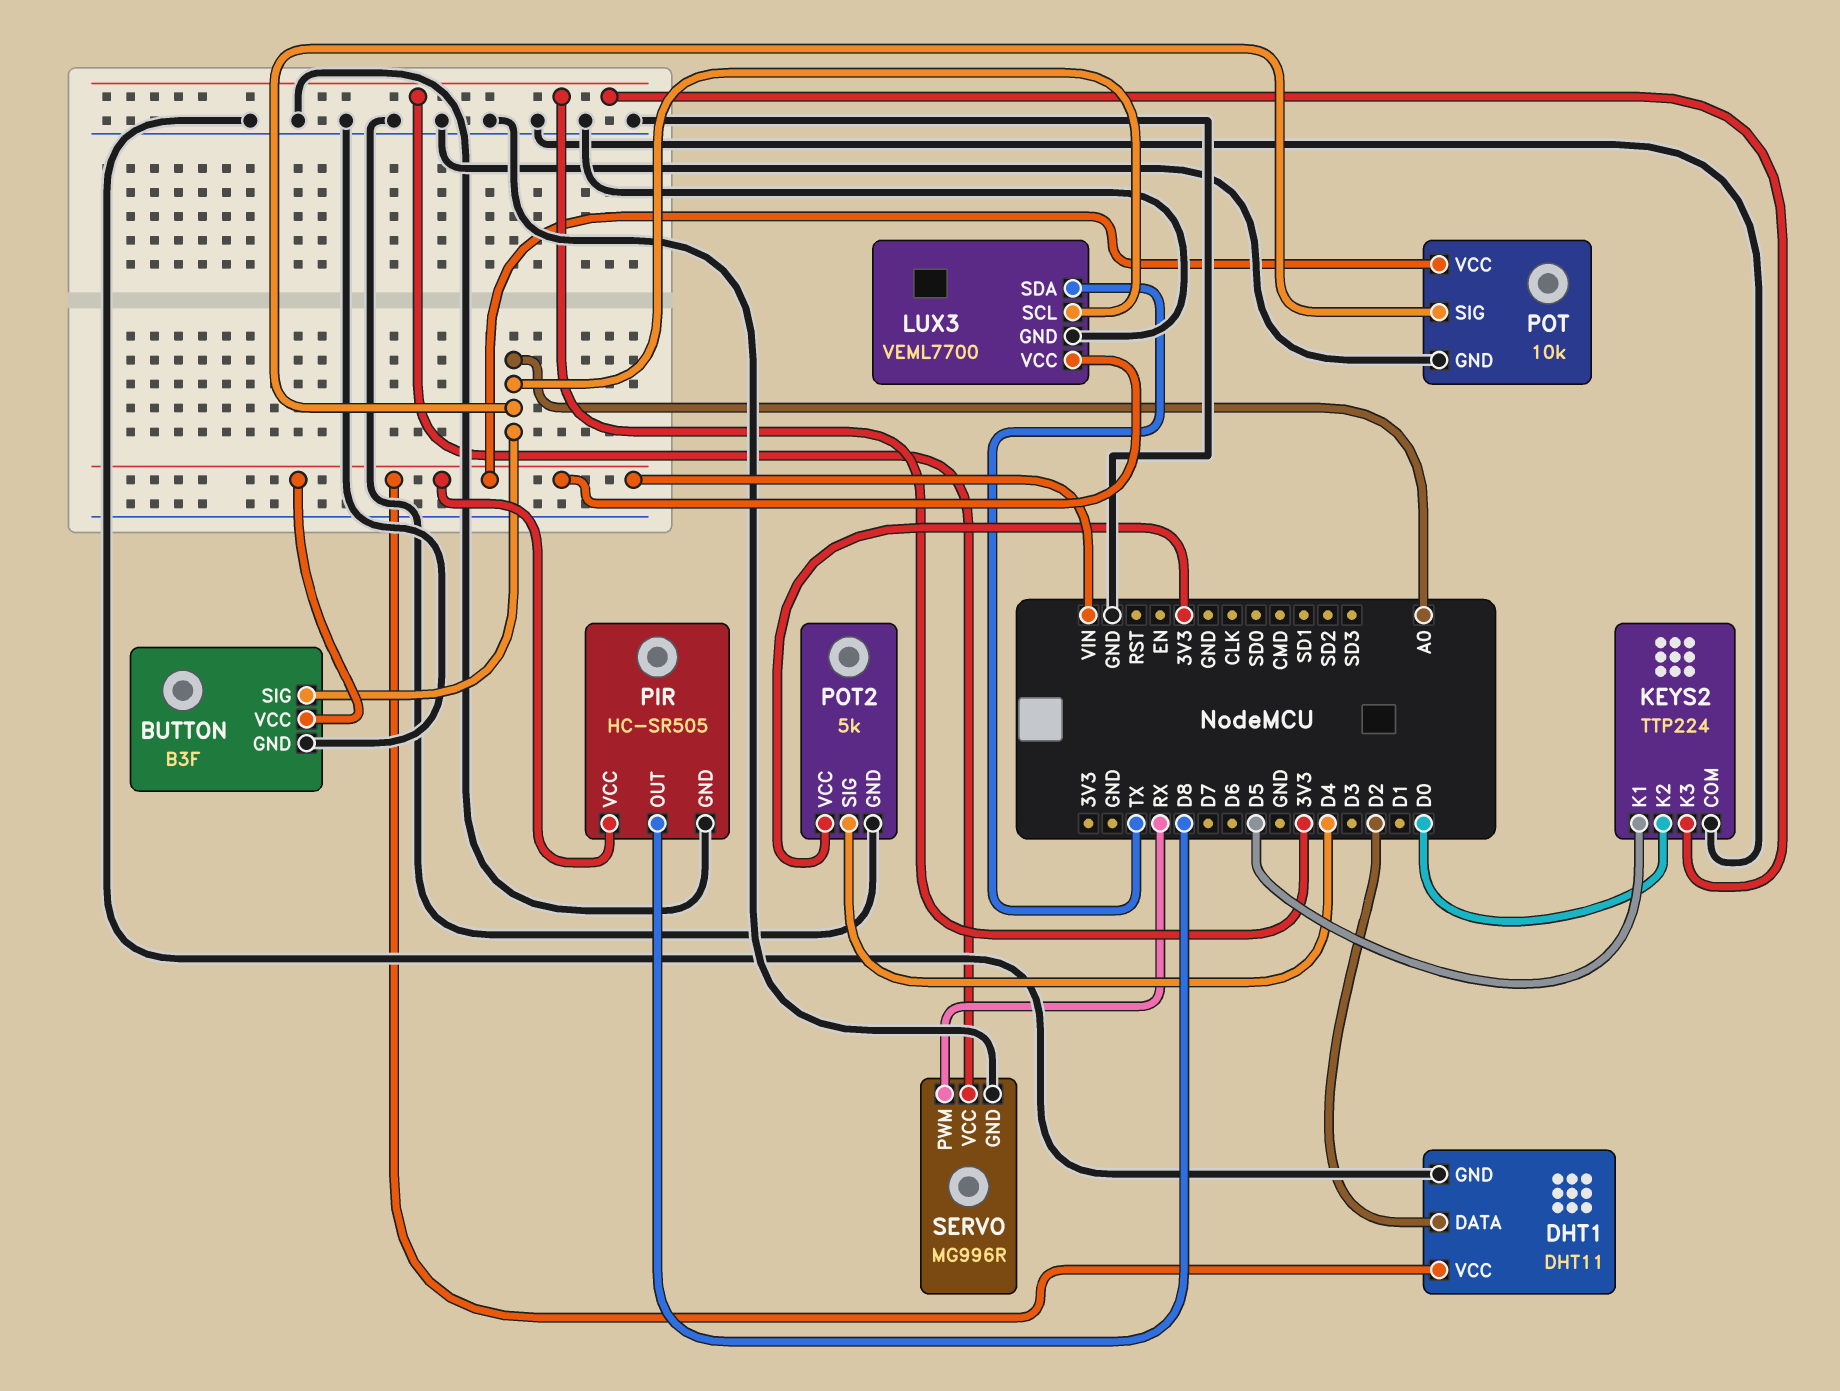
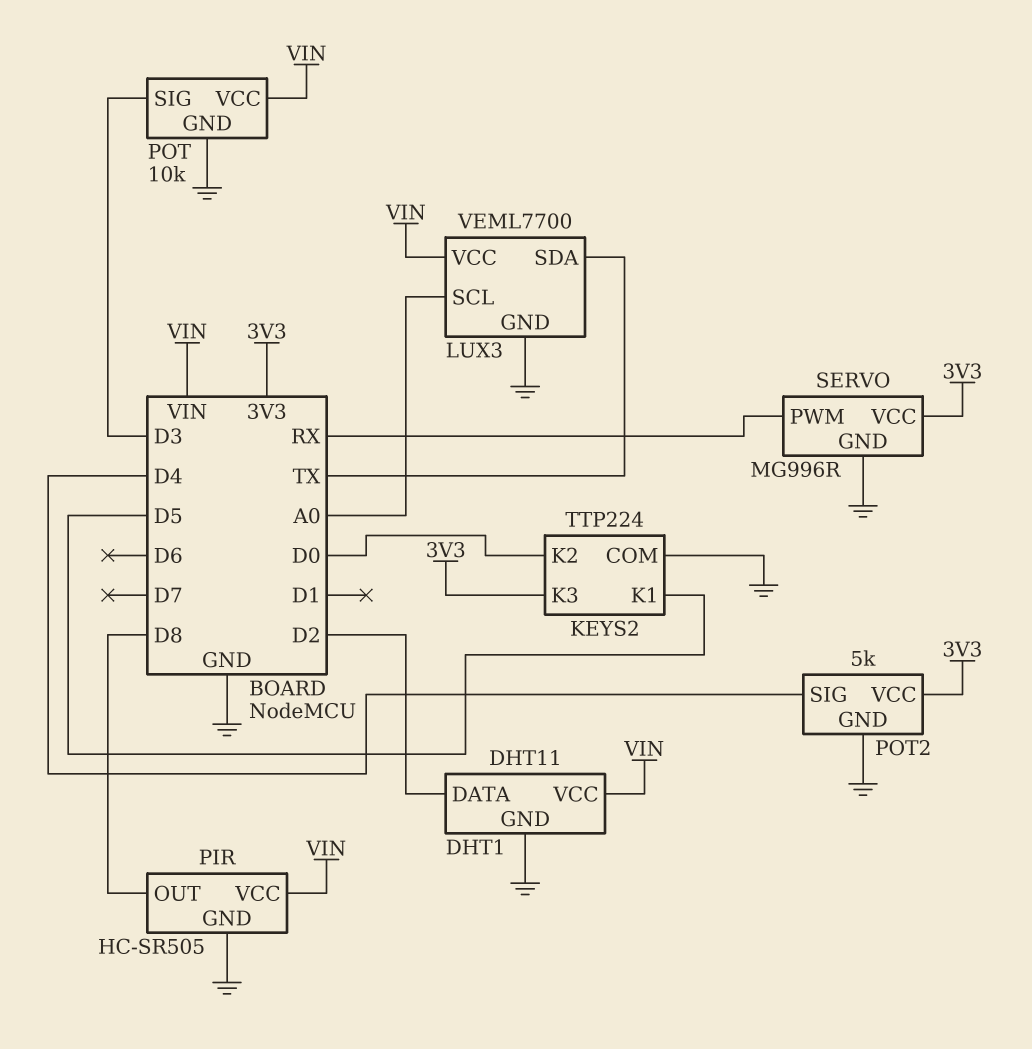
BUTTON: B3F -> none
BUTTON pin GND: GND -> none
BUTTON pin SIG: A0 -> none
BUTTON pin VCC: VIN -> none
POT pin SIG: A0 -> D3

